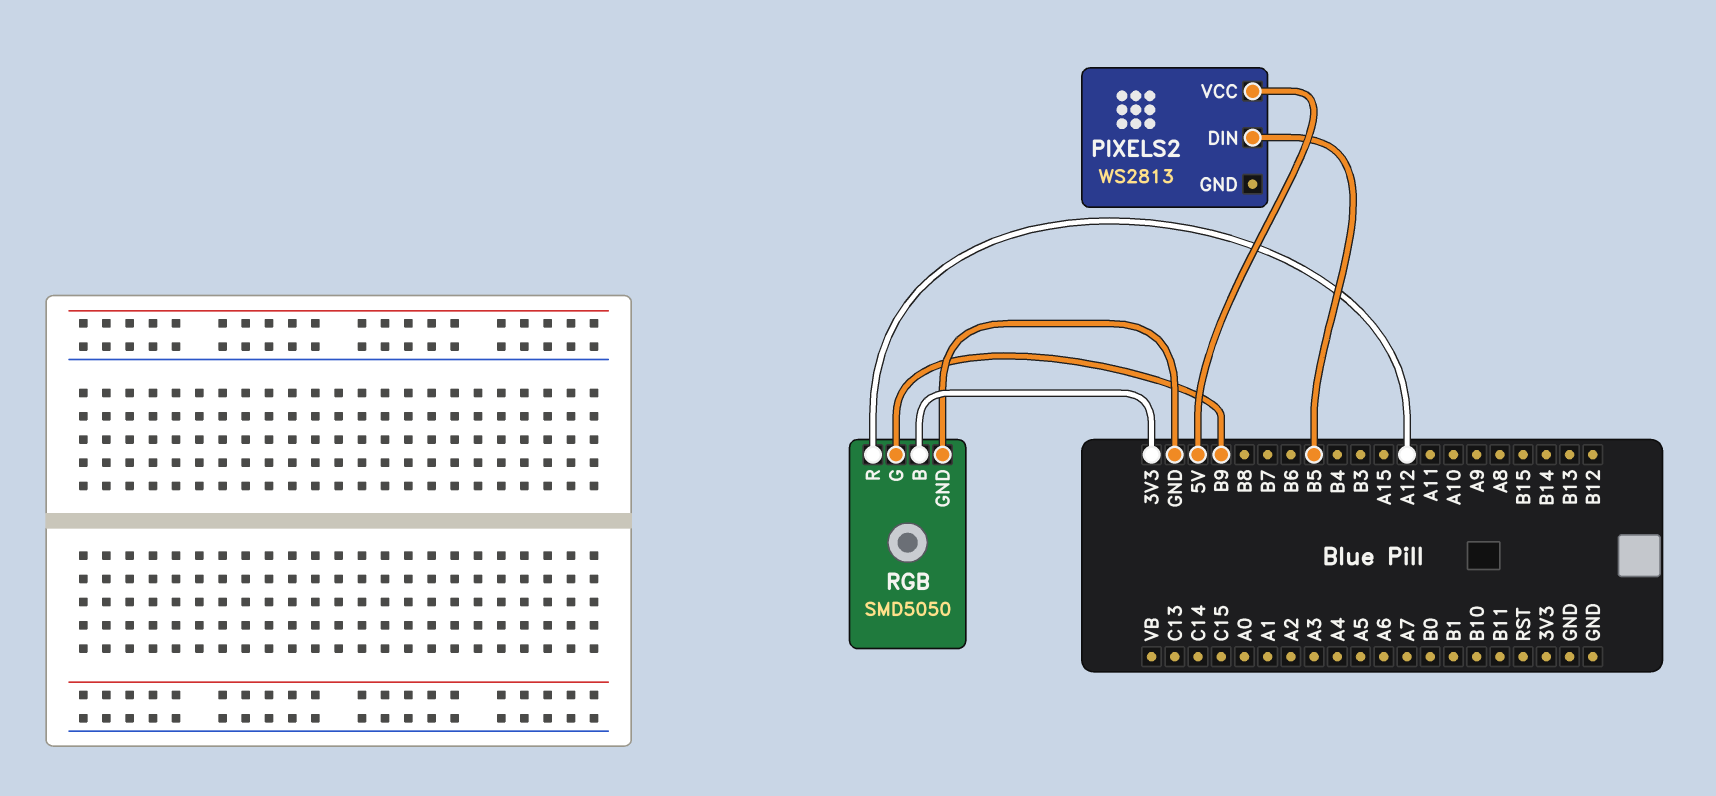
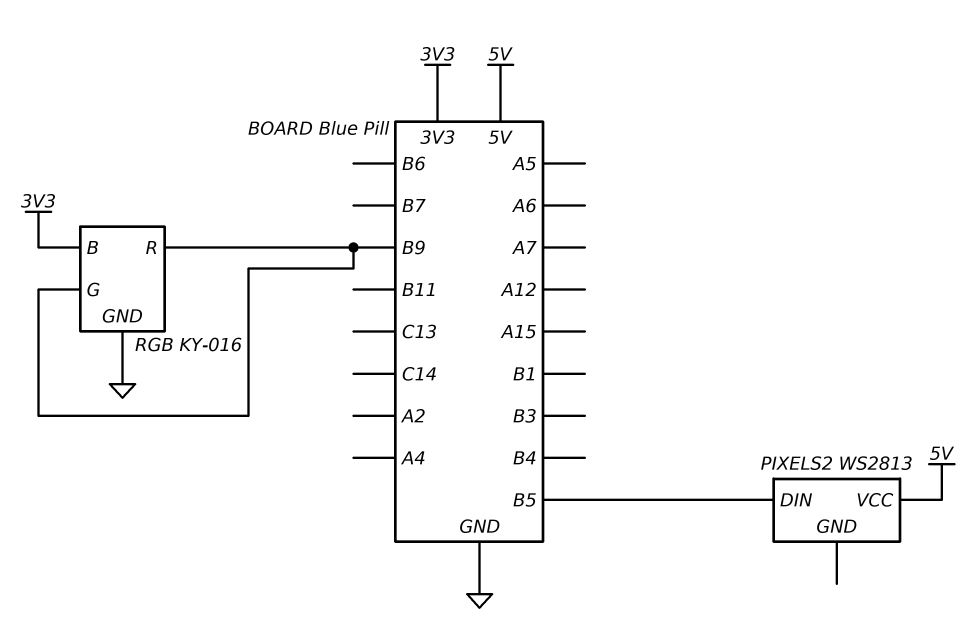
RGB: SMD5050 -> KY-016
RGB pin R: A12 -> B9

